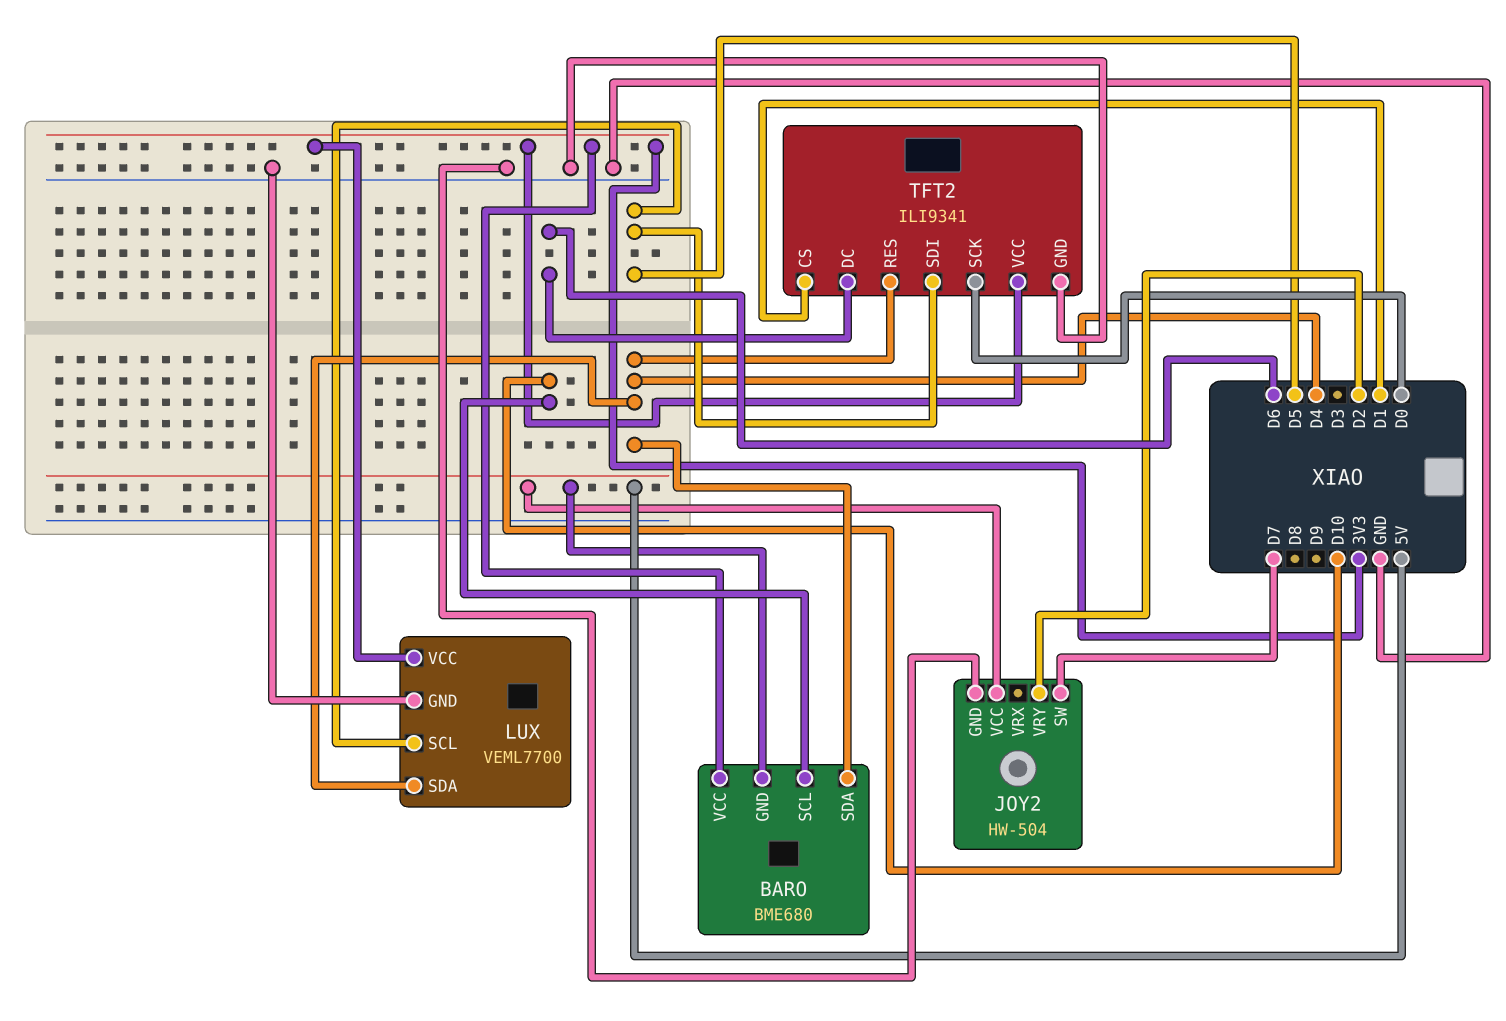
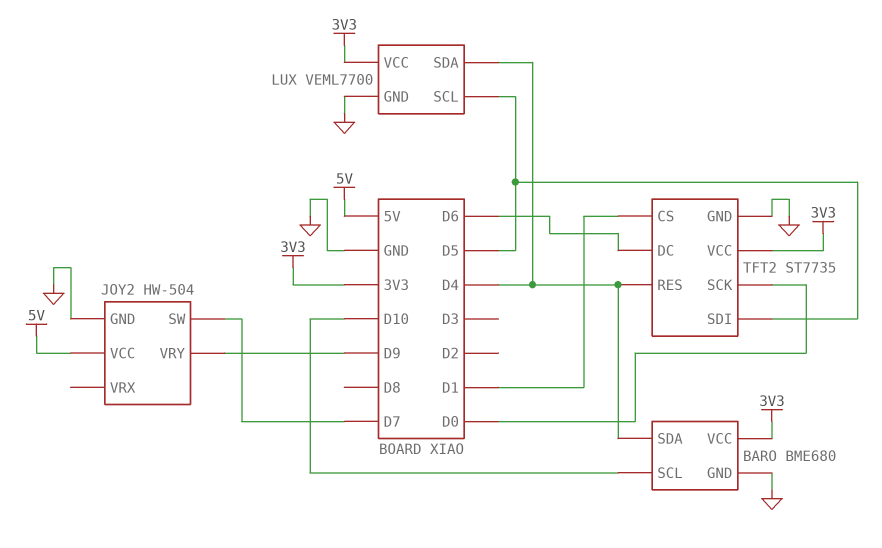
BARO pin GND: 5V -> GND
JOY2 pin VRY: D2 -> D9
TFT2: ILI9341 -> ST7735

